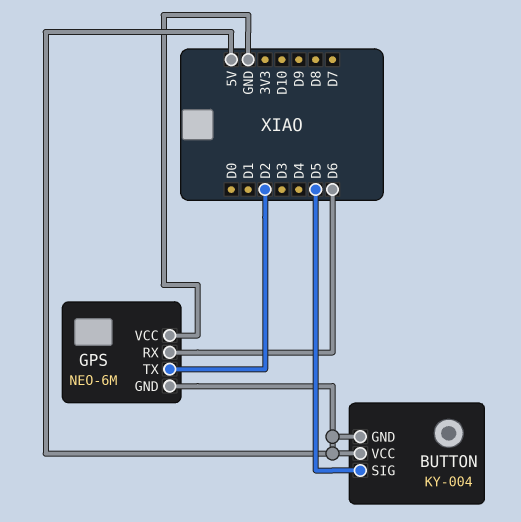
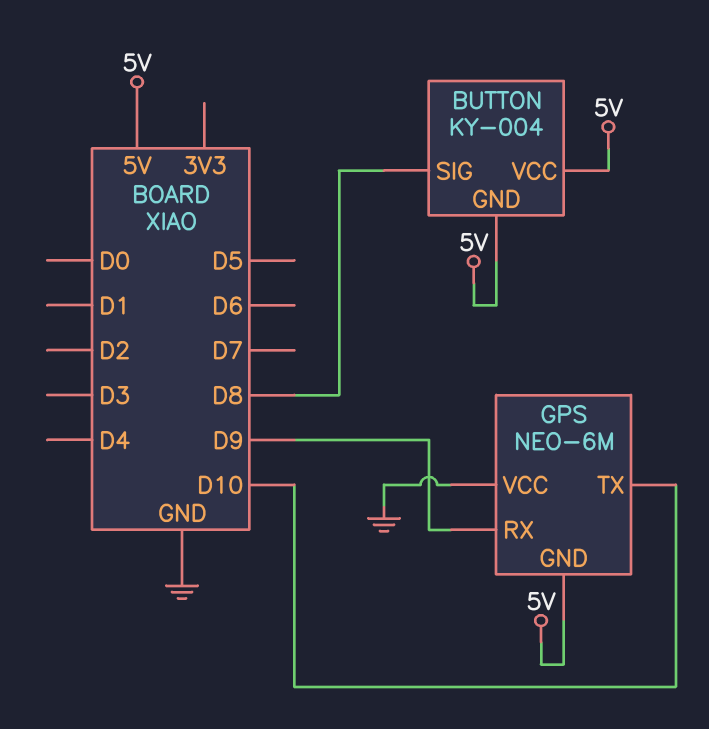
BUTTON pin SIG: D5 -> D8
GPS pin RX: D6 -> D9
GPS pin TX: D2 -> D10

